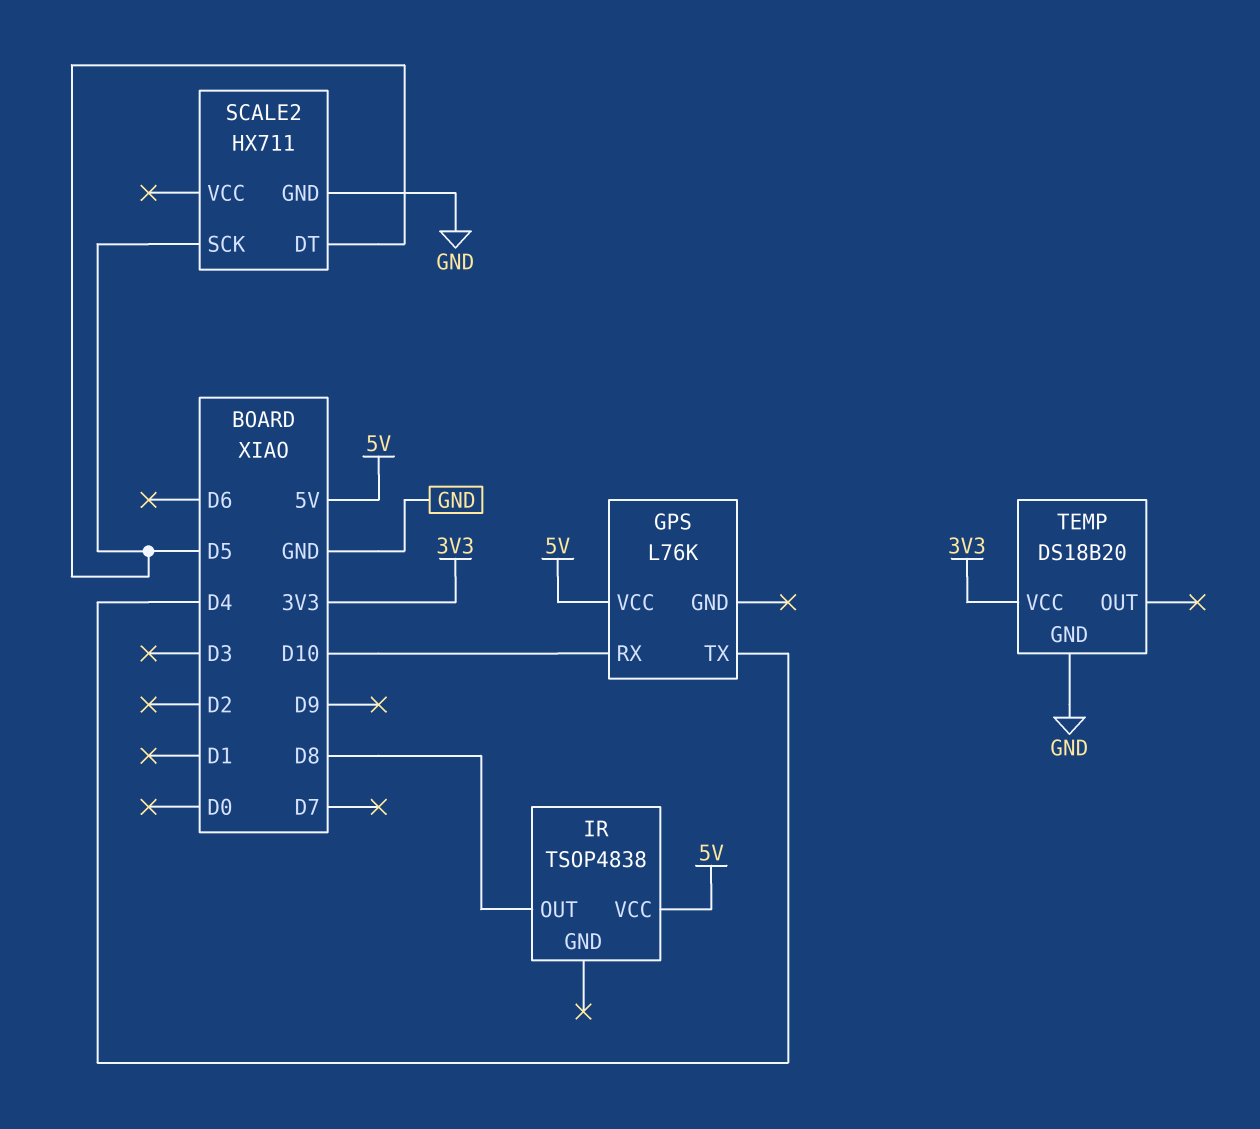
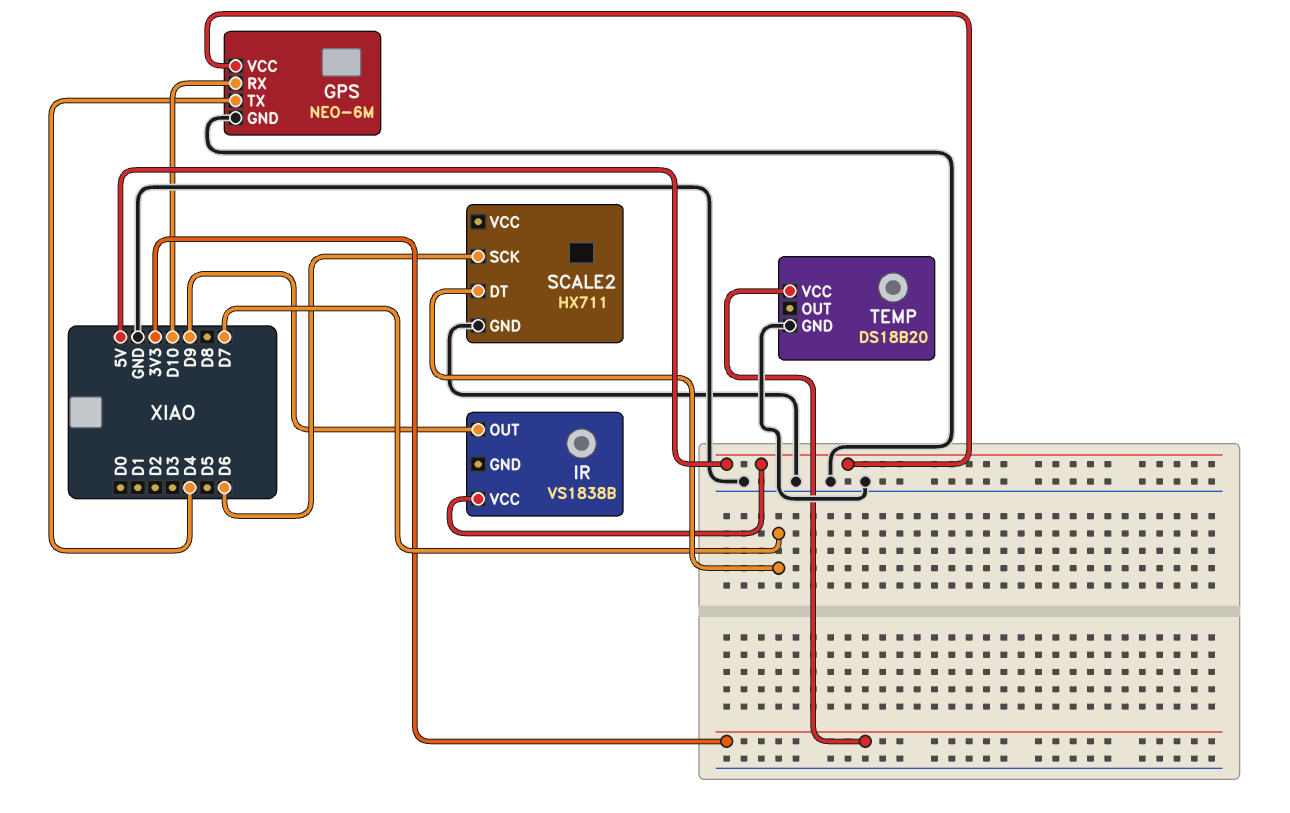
GPS: L76K -> NEO-6M
GPS pin GND: none -> GND
IR: TSOP4838 -> VS1838B
IR pin OUT: D8 -> D9
SCALE2 pin DT: D5 -> D7
SCALE2 pin SCK: D5 -> D6

